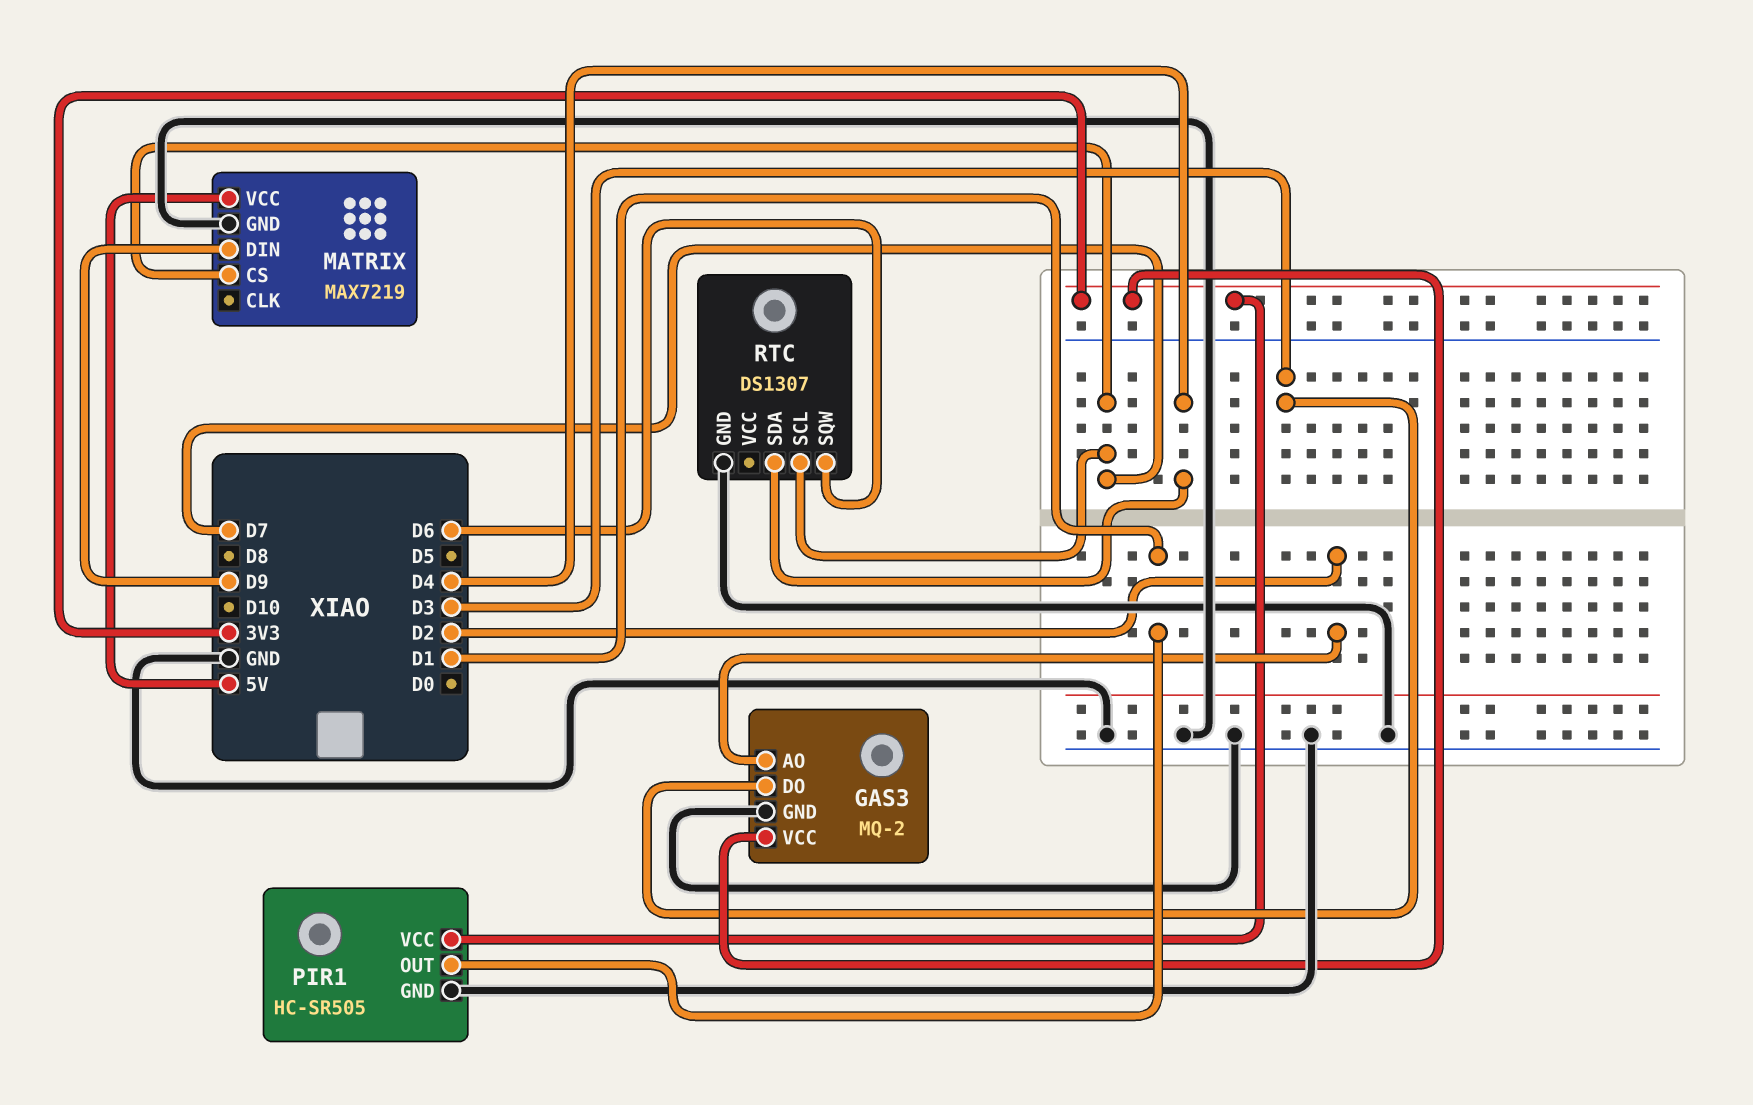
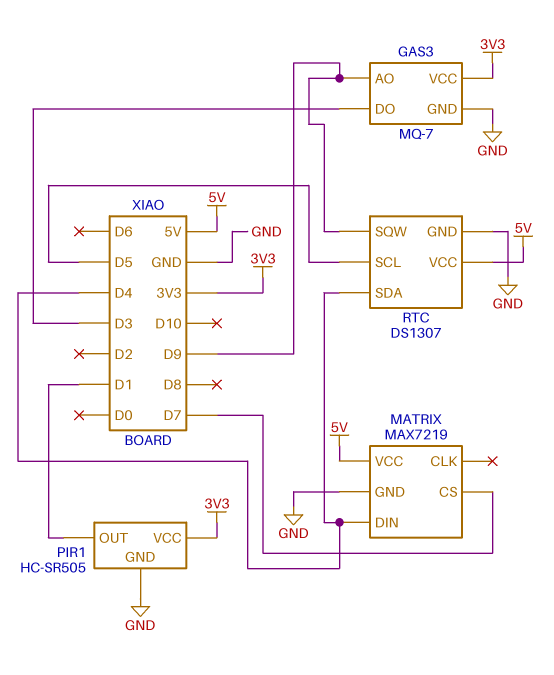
GAS3: MQ-2 -> MQ-7
GAS3 pin AO: D2 -> D9
MATRIX pin DIN: D9 -> D4
RTC pin SCL: D7 -> D5
RTC pin SQW: D6 -> D9
RTC pin VCC: none -> 5V

